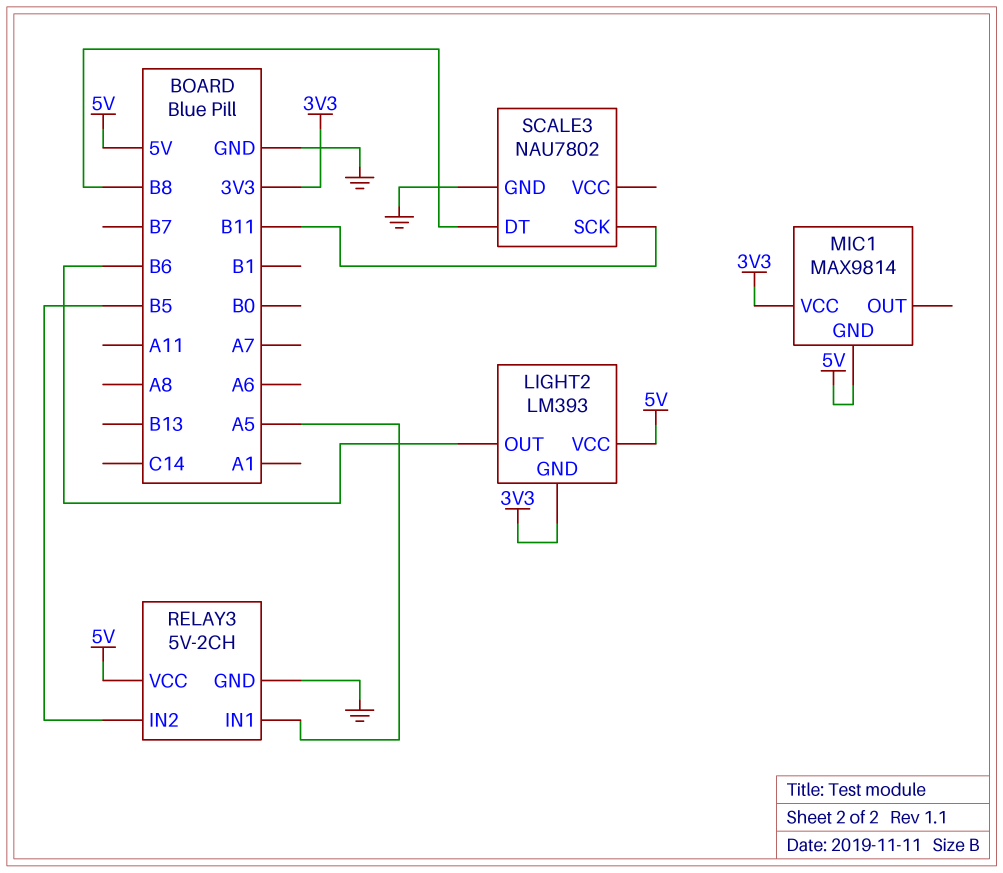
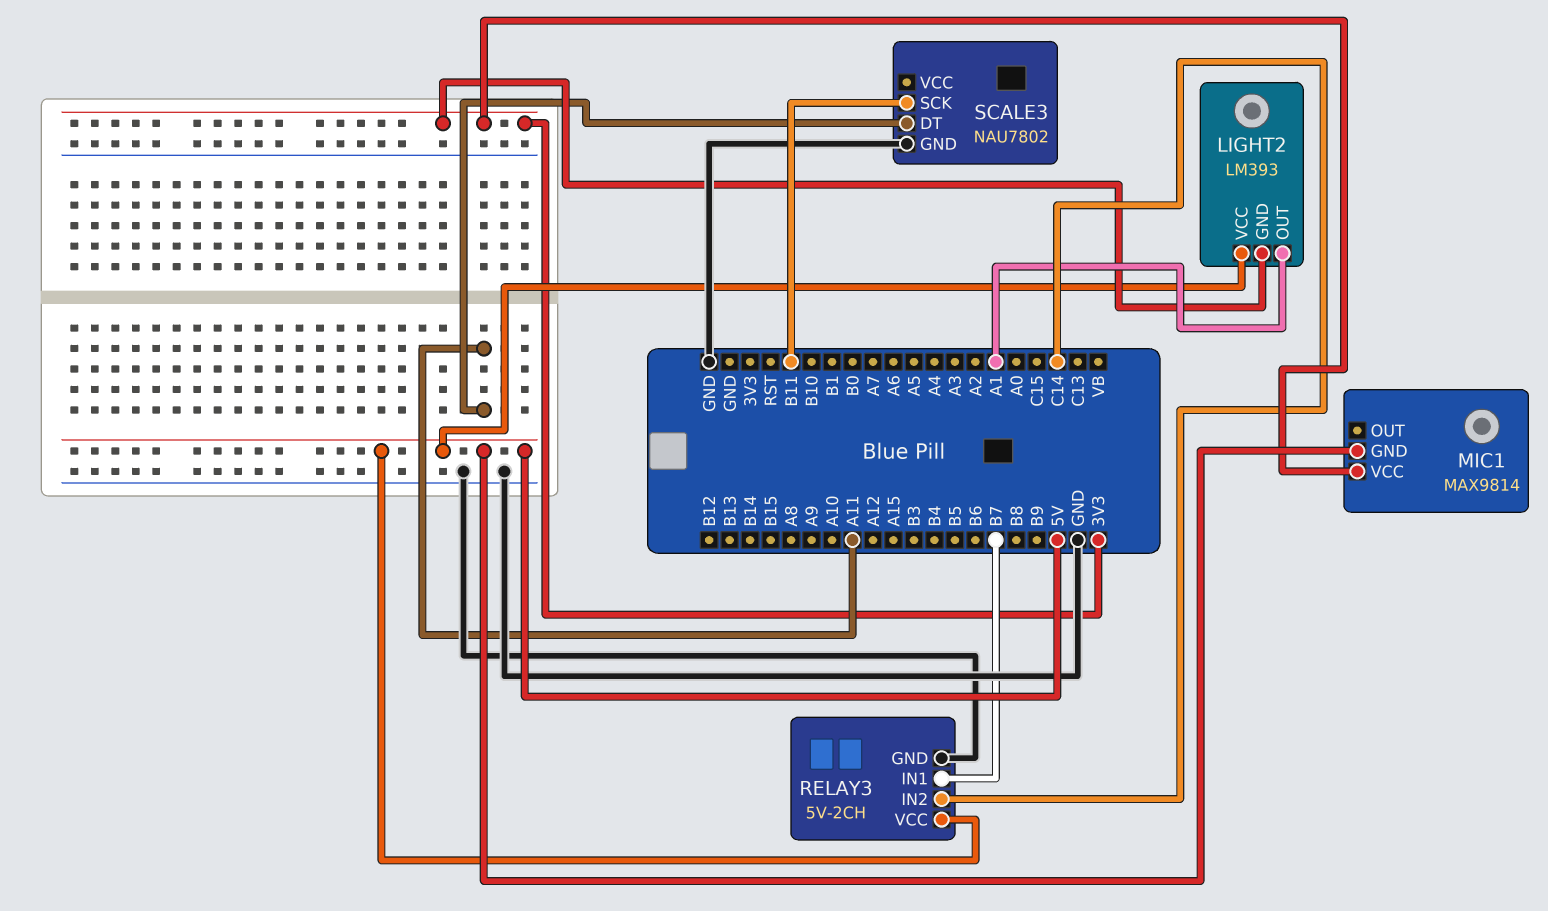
LIGHT2 pin OUT: B6 -> A1
RELAY3 pin IN1: A5 -> B7
RELAY3 pin IN2: B5 -> C14
SCALE3 pin DT: B8 -> A11

